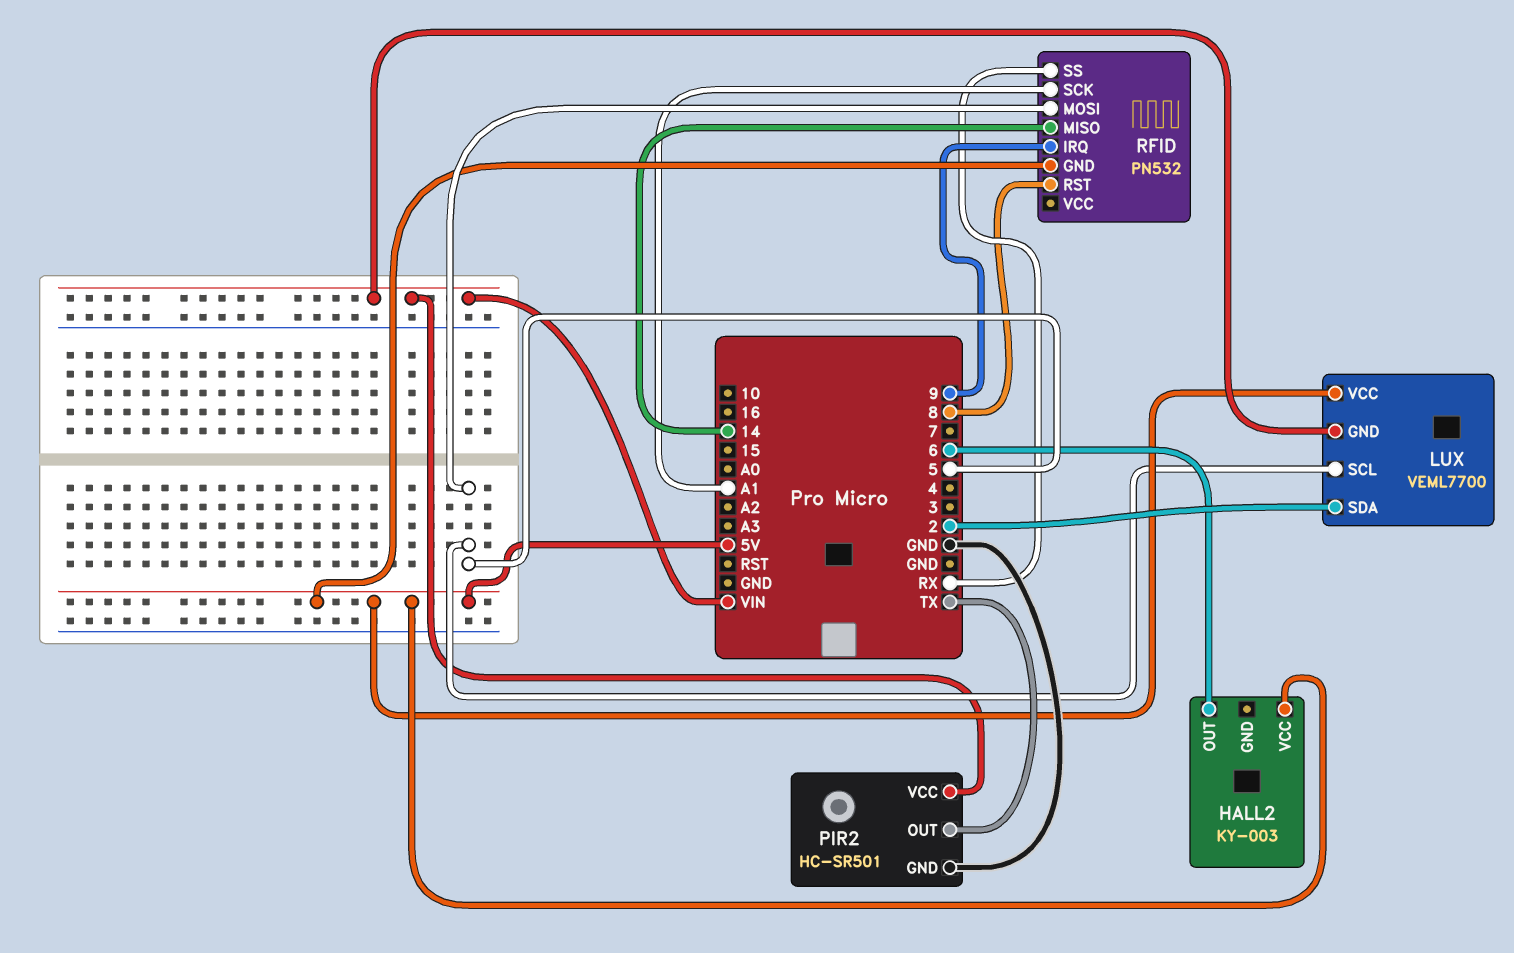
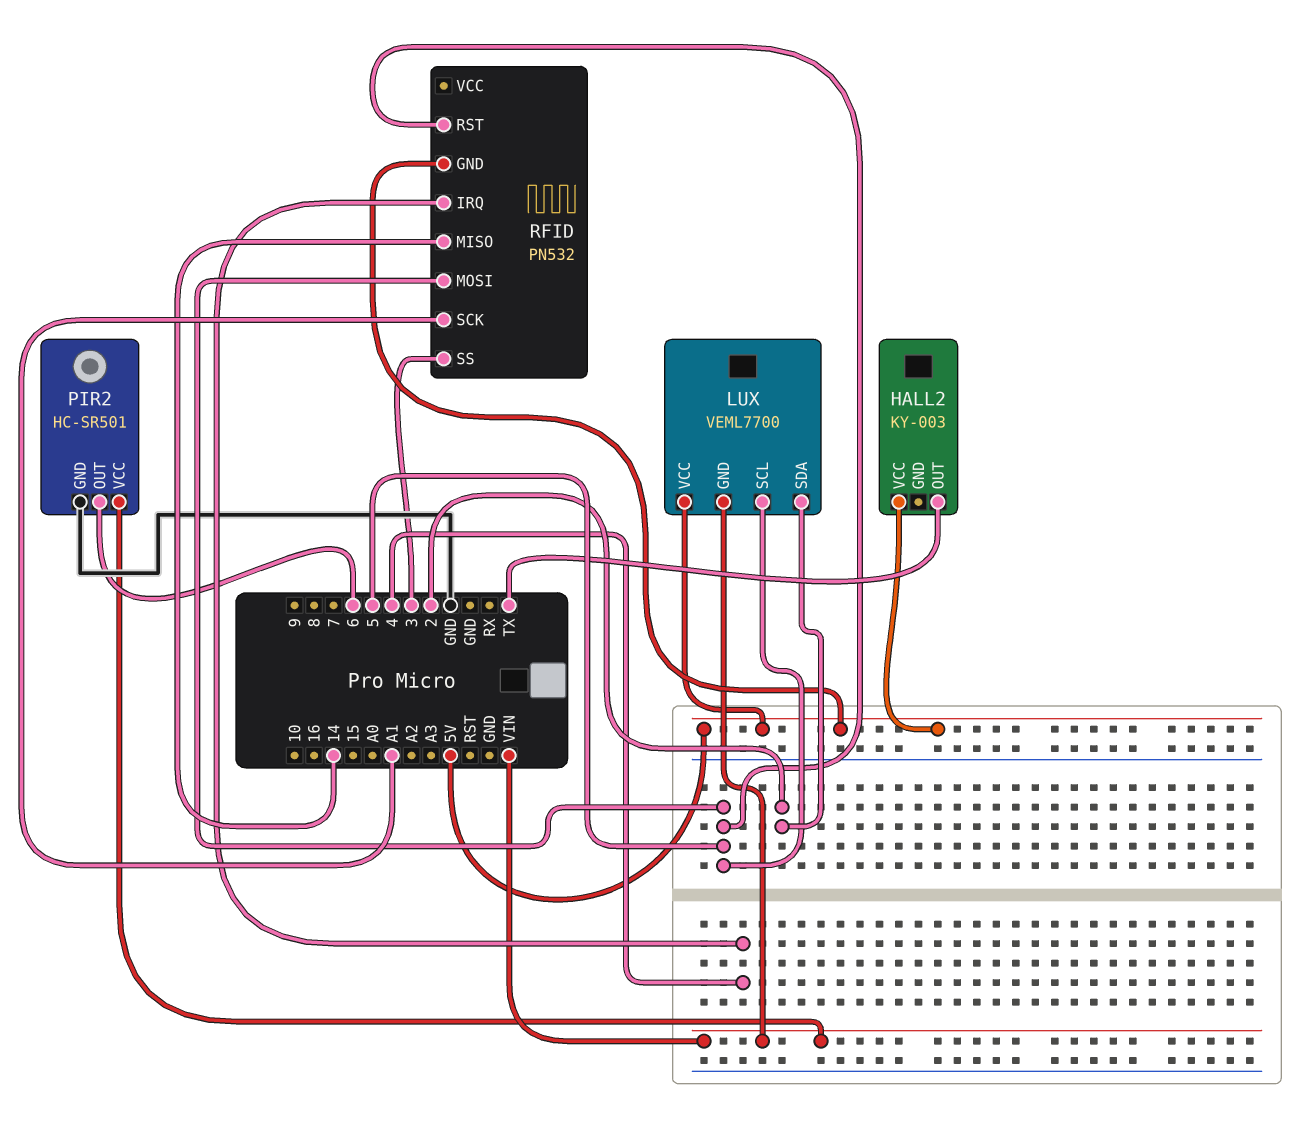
HALL2 pin OUT: 6 -> TX
PIR2 pin OUT: TX -> 6
RFID pin IRQ: 9 -> 4
RFID pin RST: 8 -> 5
RFID pin SS: RX -> 3

